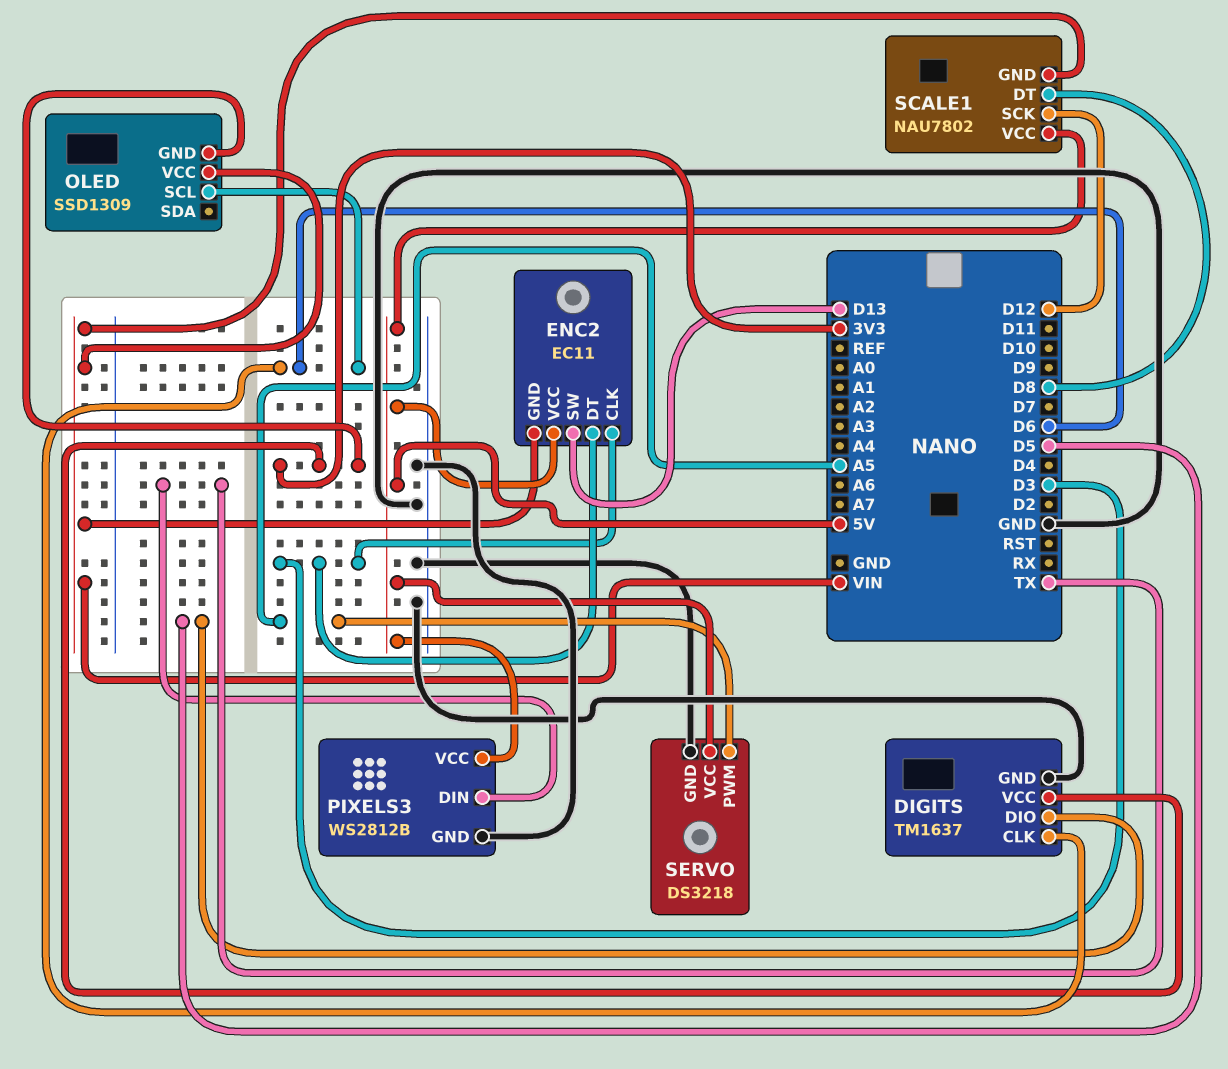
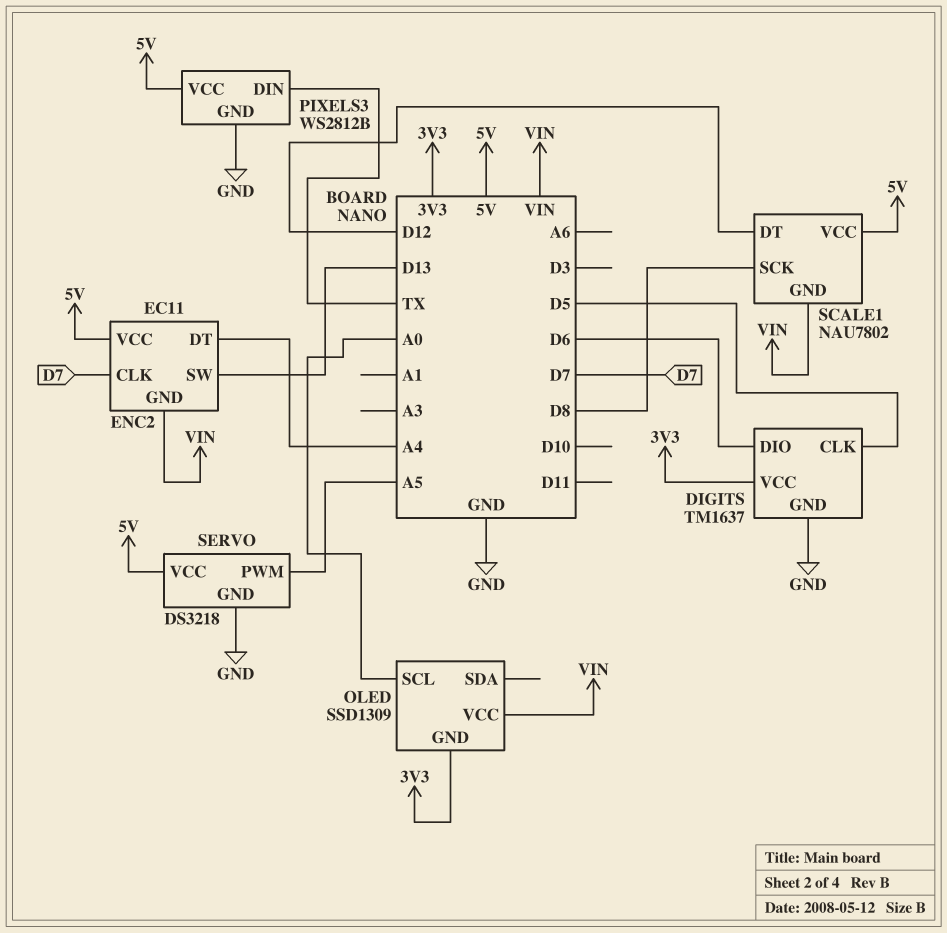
DIGITS pin CLK: D6 -> D5
DIGITS pin DIO: D5 -> D6
ENC2 pin CLK: D3 -> D7
ENC2 pin DT: D3 -> A4
OLED pin SCL: D6 -> A0
SCALE1 pin DT: D8 -> D12
SCALE1 pin SCK: D12 -> D8

